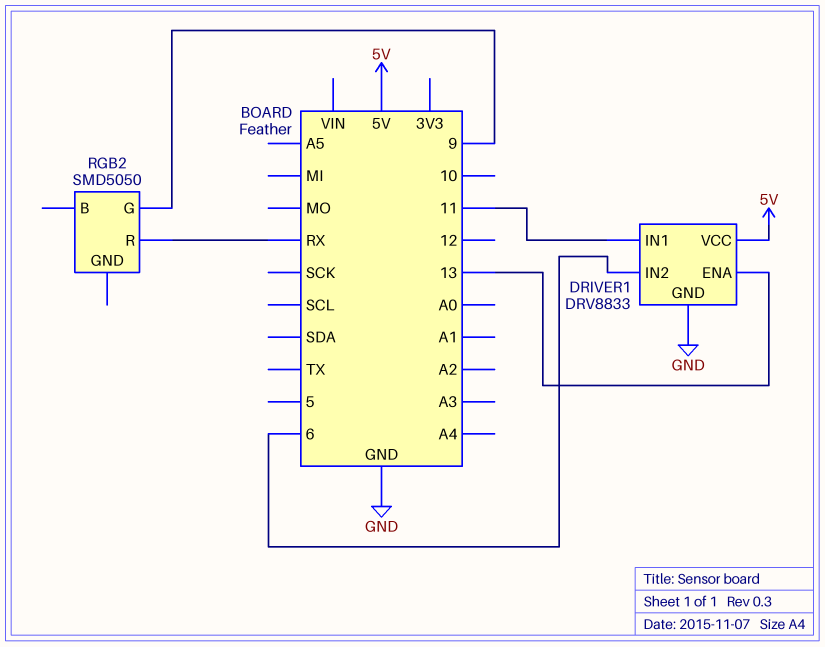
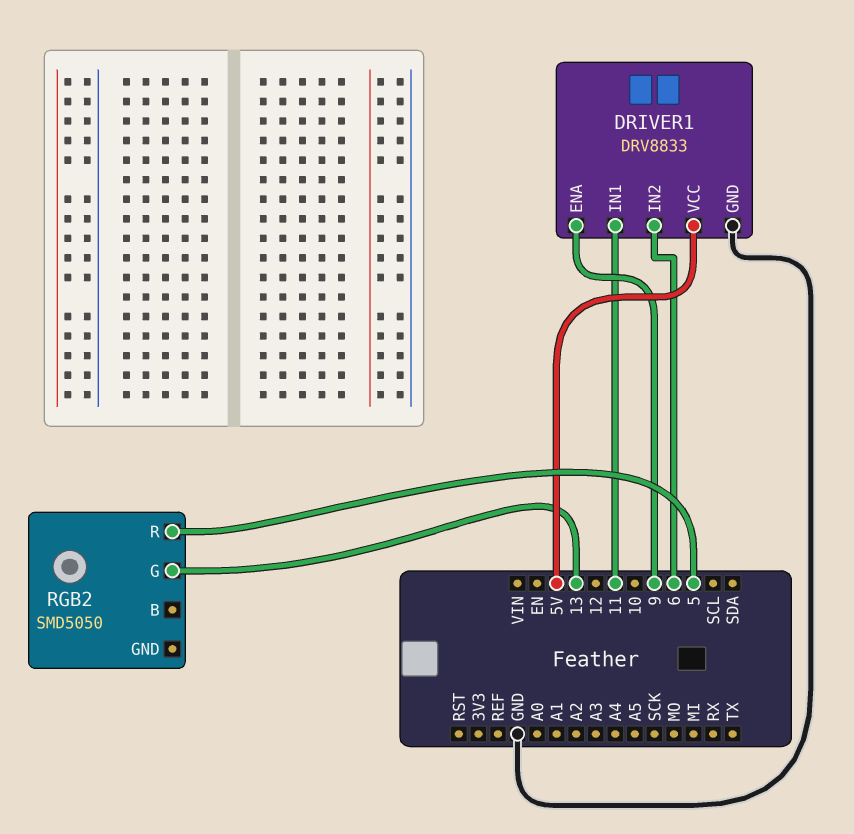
DRIVER1 pin ENA: 13 -> 9
RGB2 pin G: 9 -> 13
RGB2 pin R: RX -> 5

